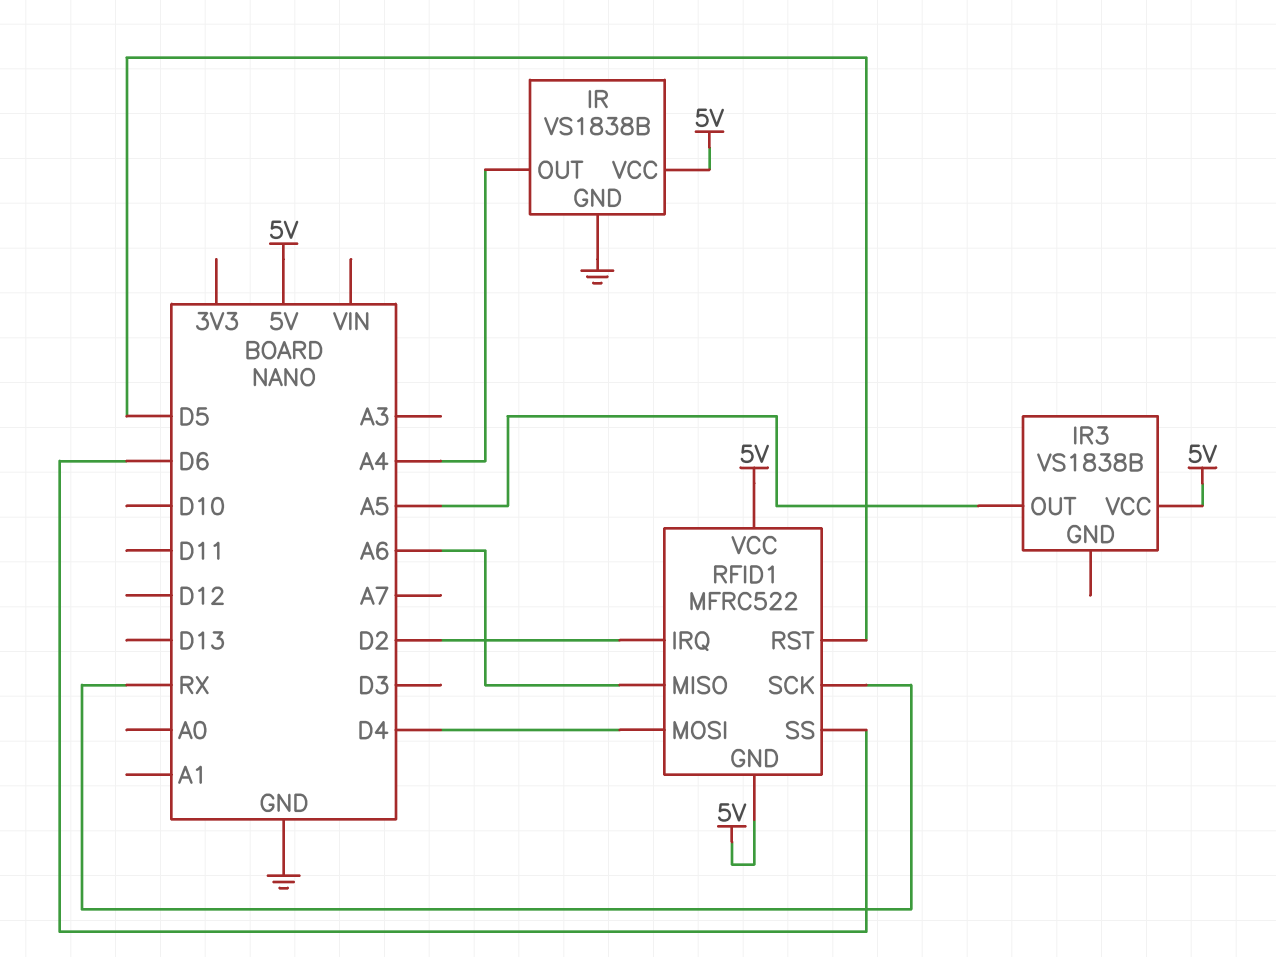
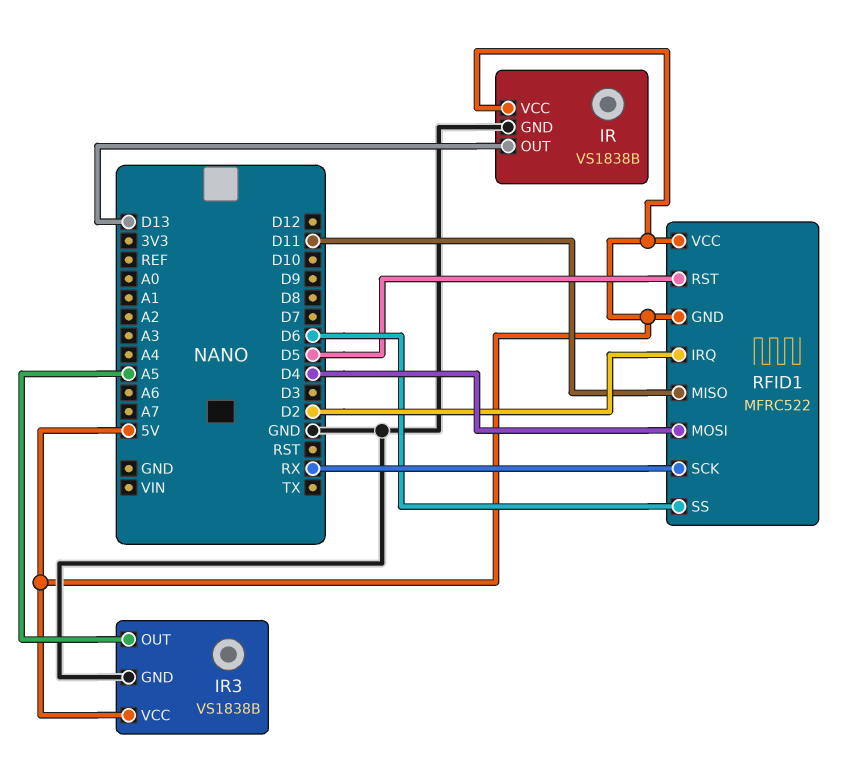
IR pin OUT: A4 -> D13
IR3 pin GND: none -> GND
RFID1 pin MISO: A6 -> D11

